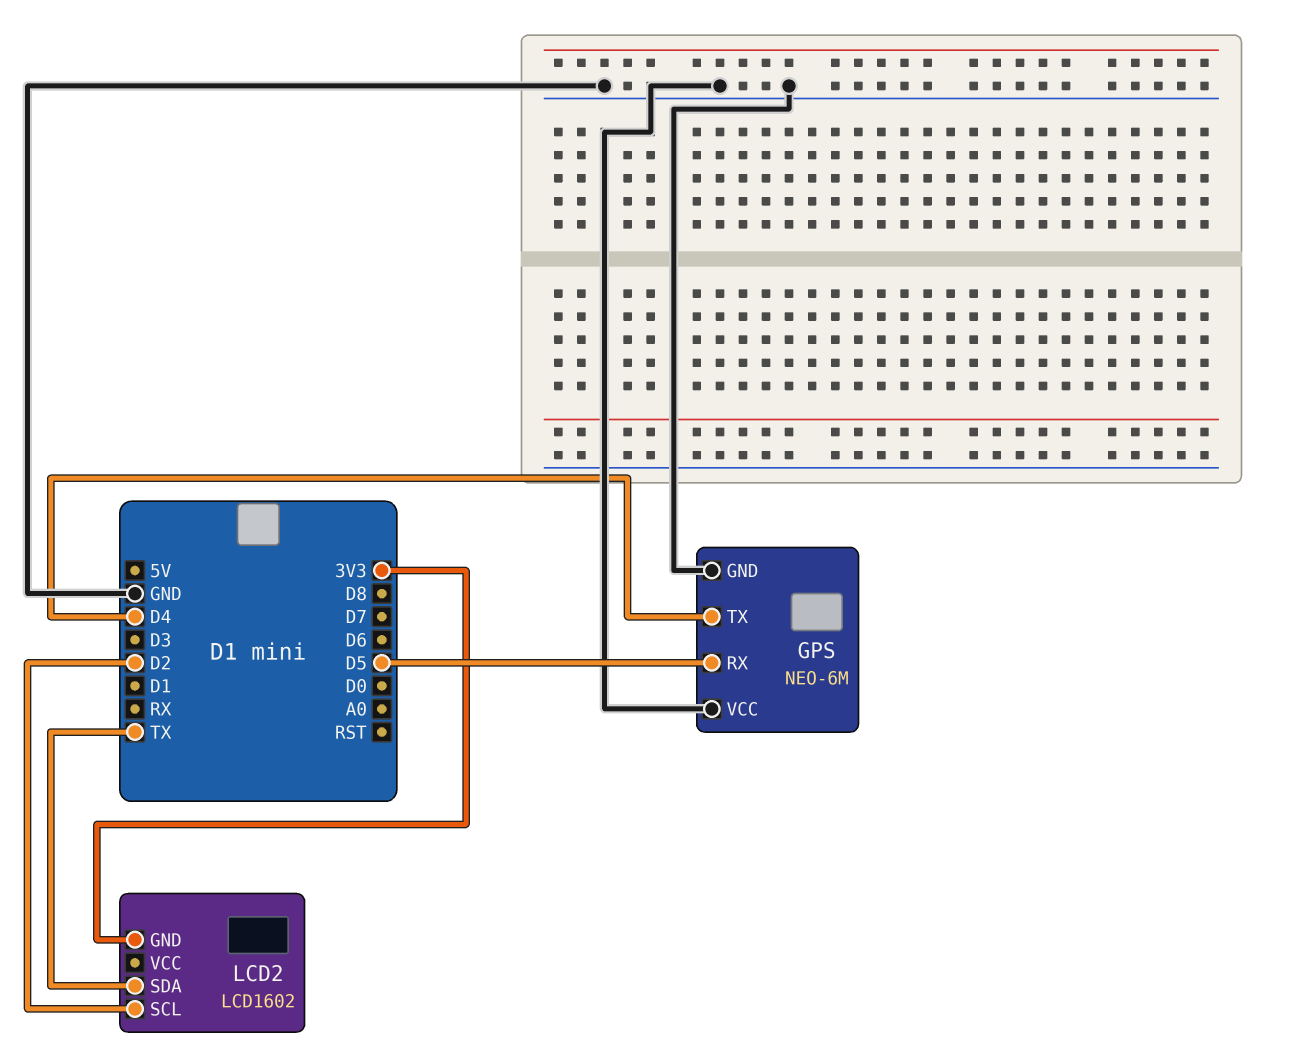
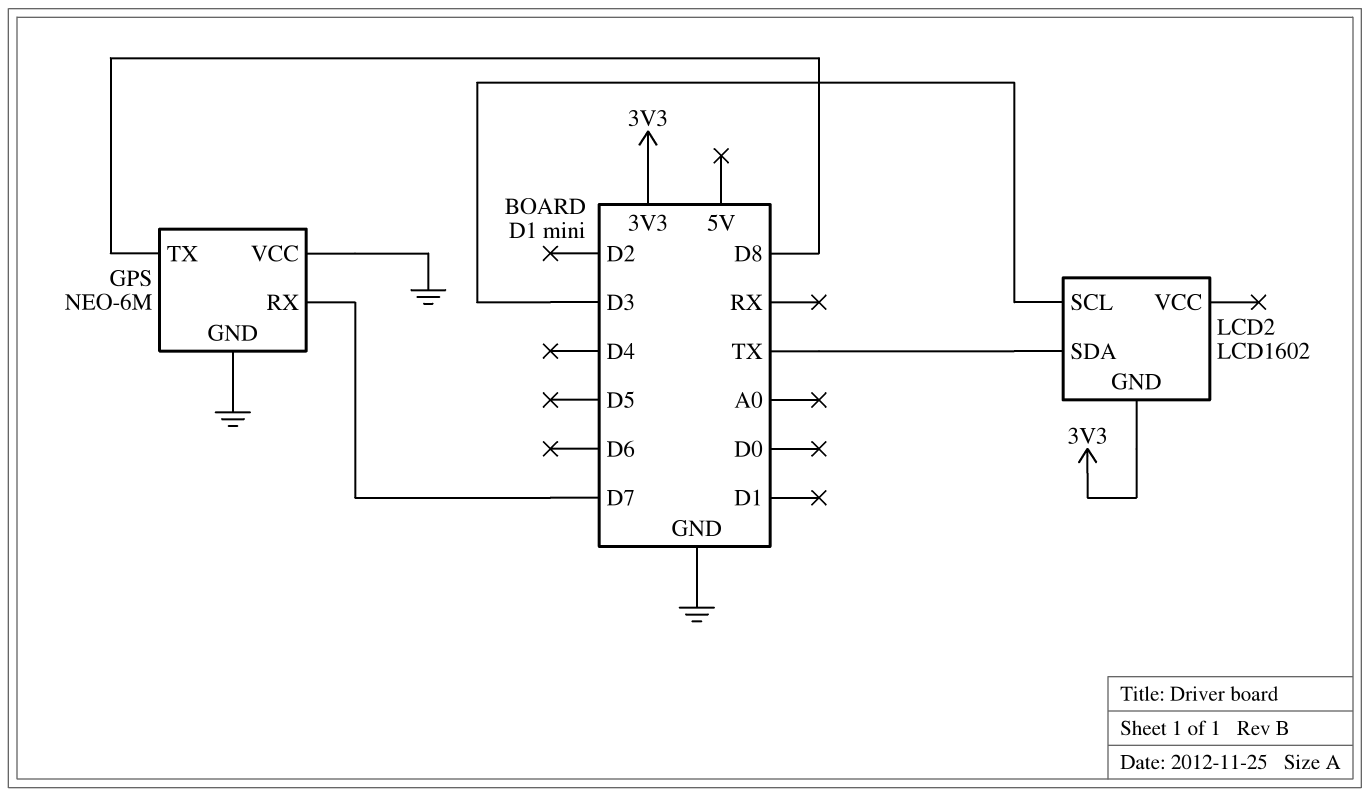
GPS pin RX: D5 -> D7
GPS pin TX: D4 -> D8
LCD2 pin SCL: D2 -> D3

